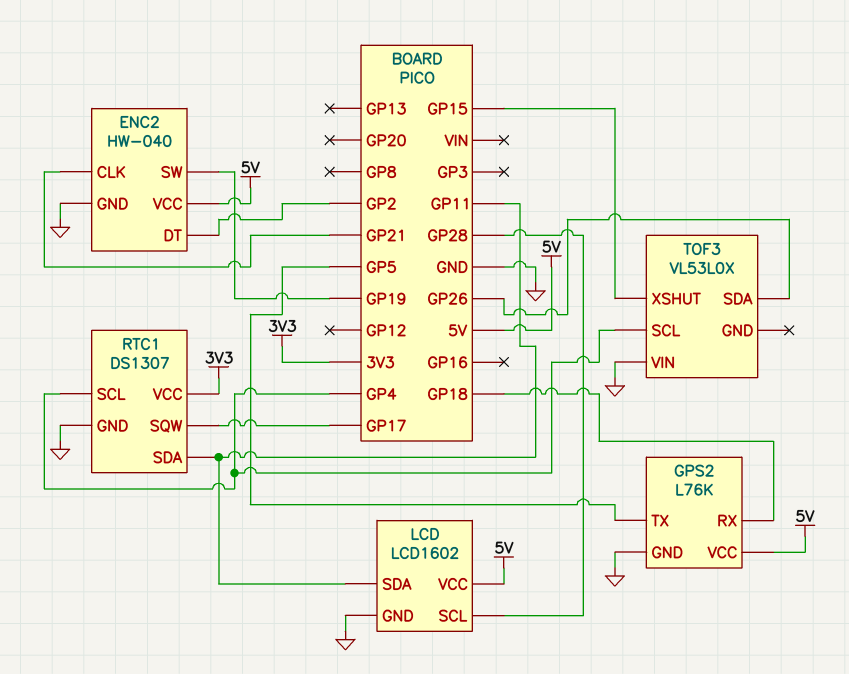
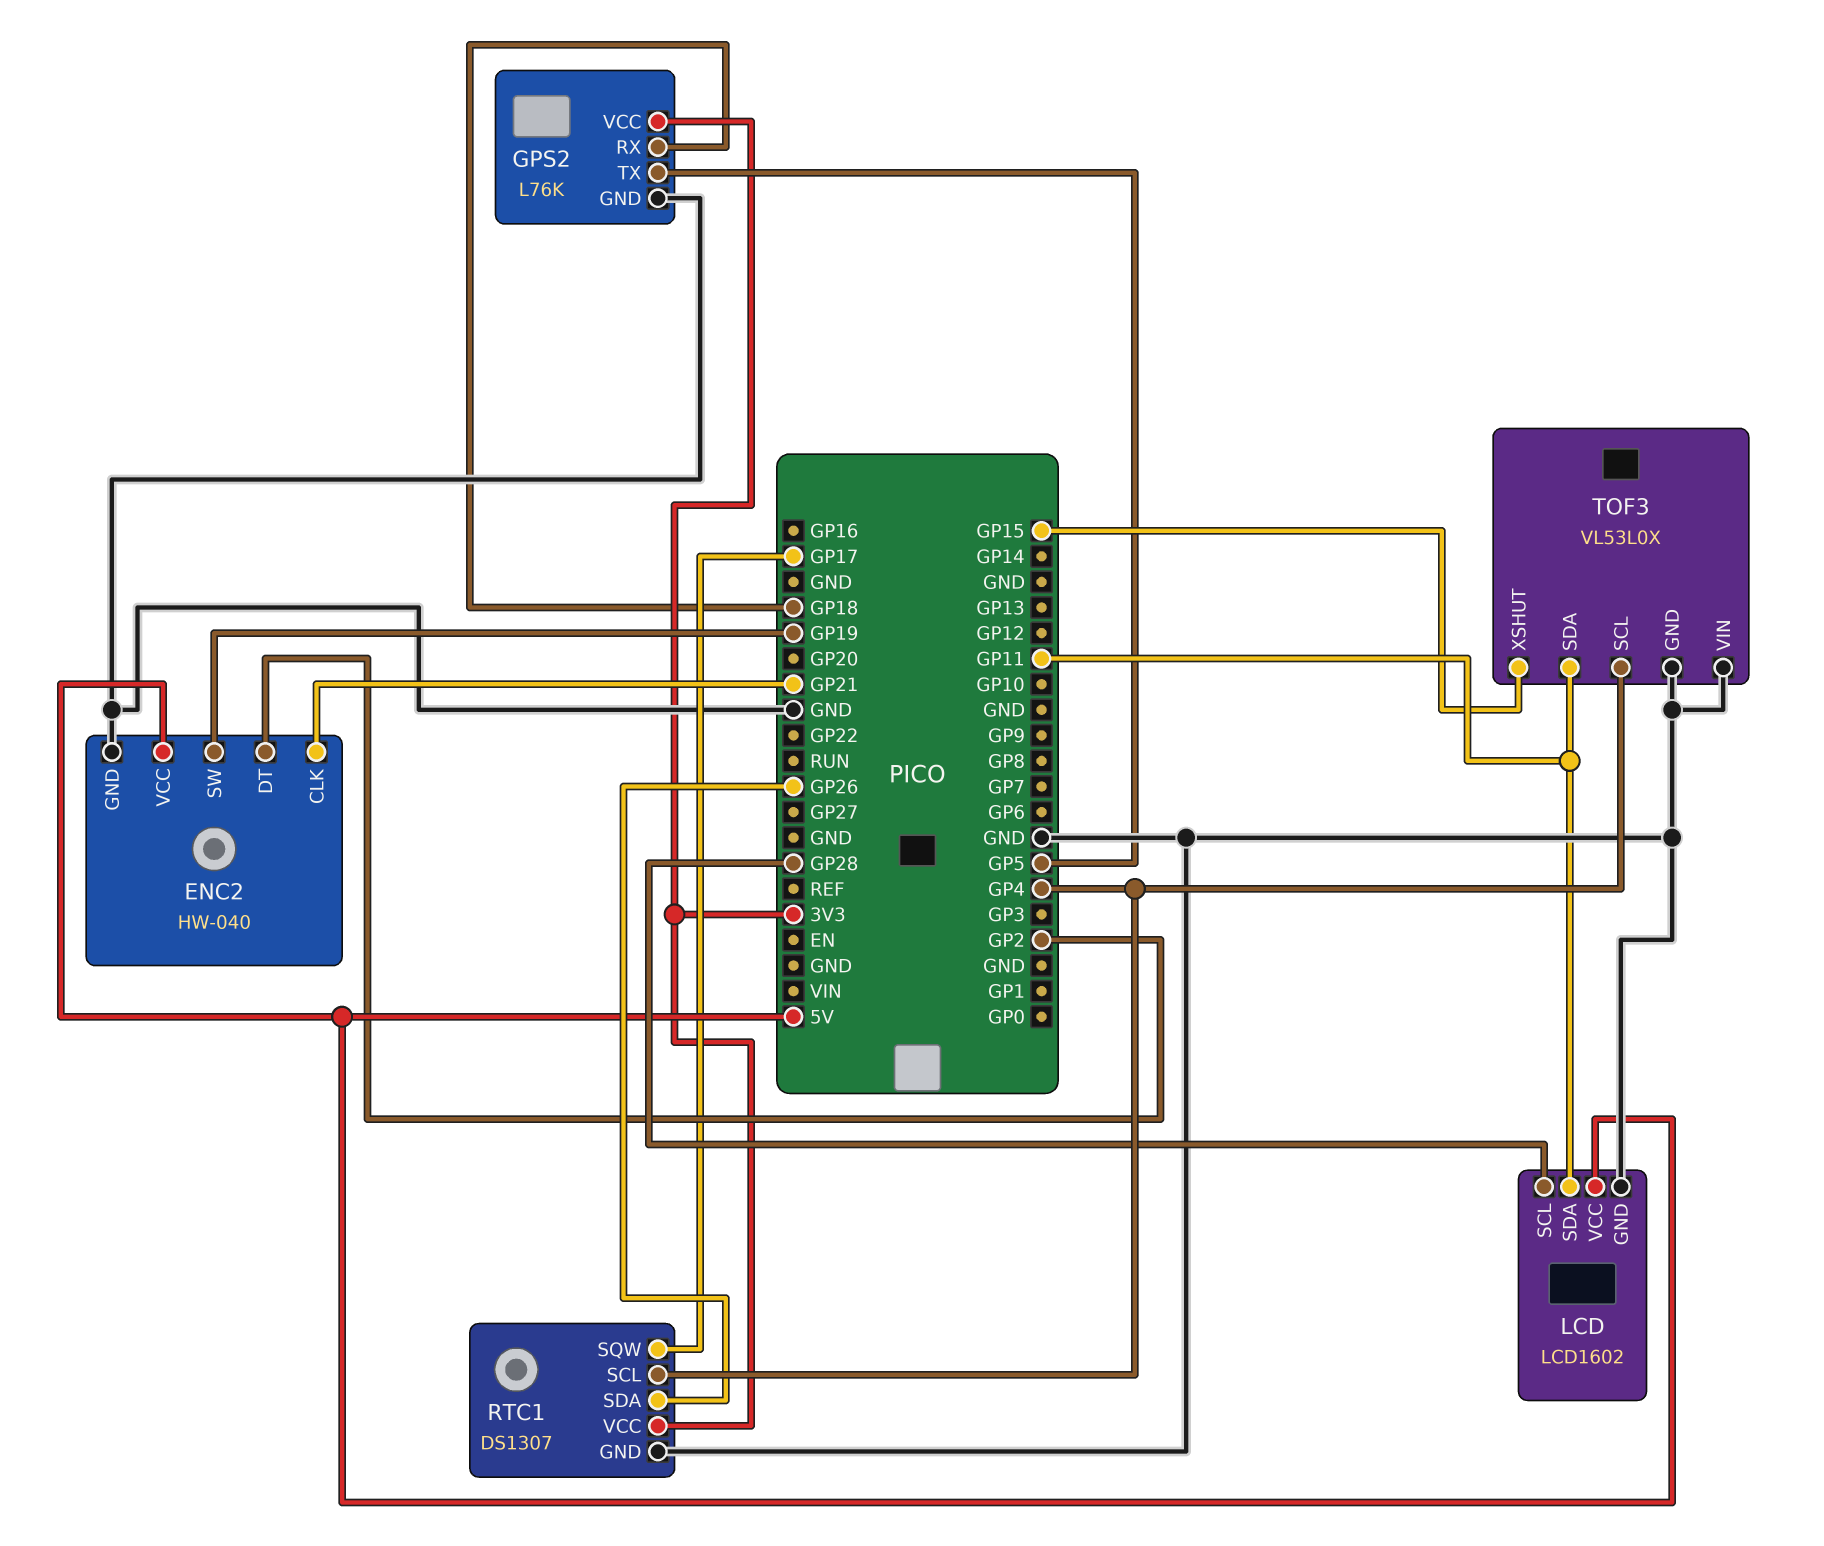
GPS2 pin VCC: 5V -> 3V3
RTC1 pin SDA: GP11 -> GP26
TOF3 pin GND: none -> GND
TOF3 pin SDA: GP26 -> GP11

